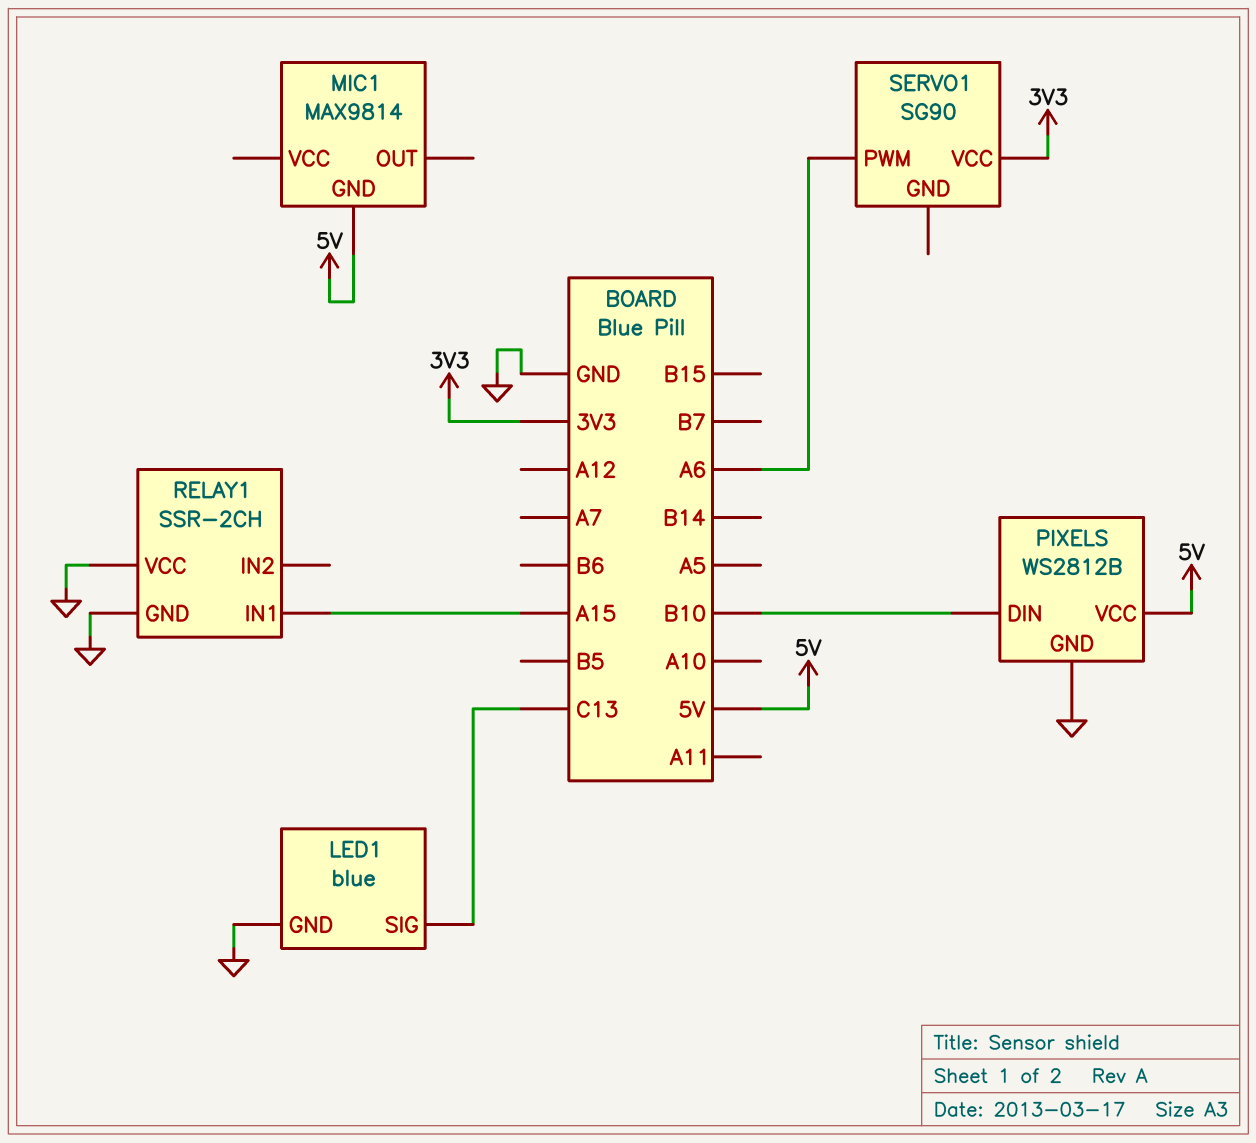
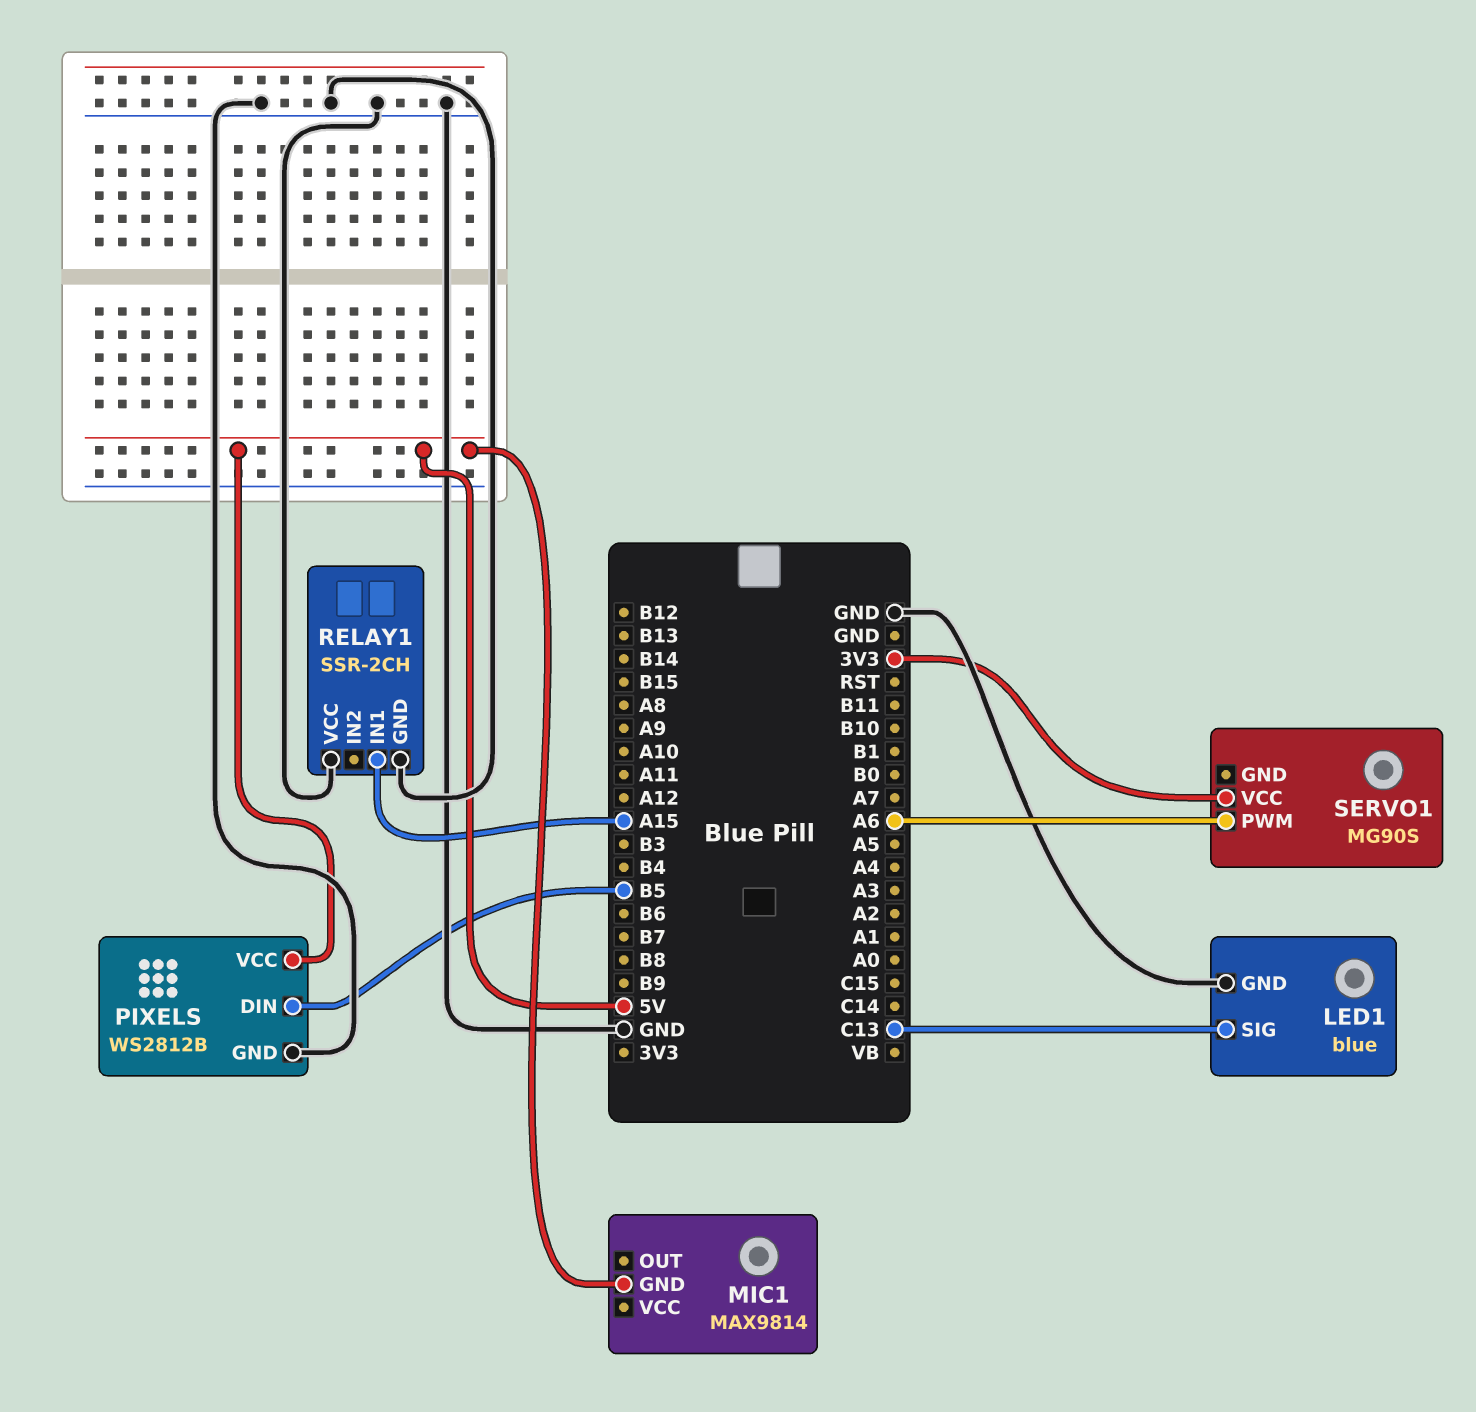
PIXELS pin DIN: B10 -> B5
SERVO1: SG90 -> MG90S

